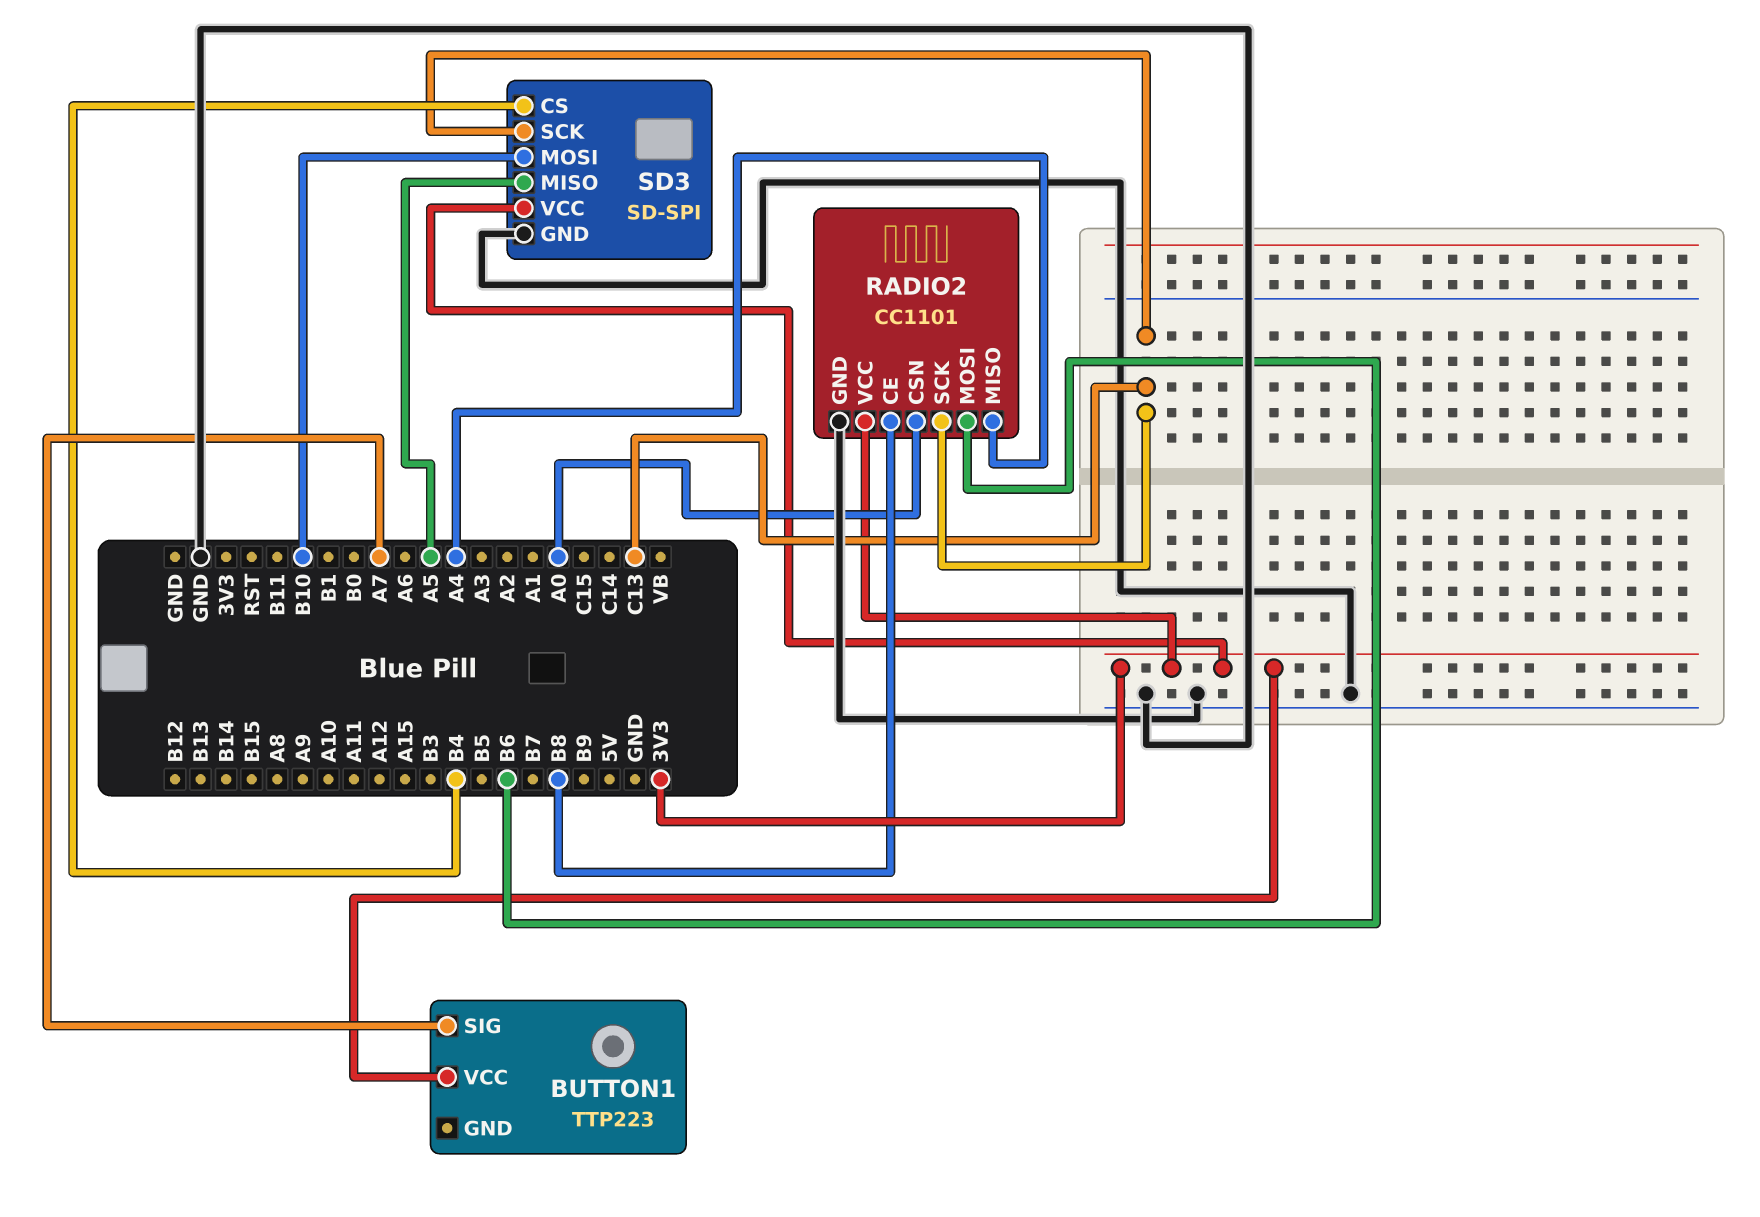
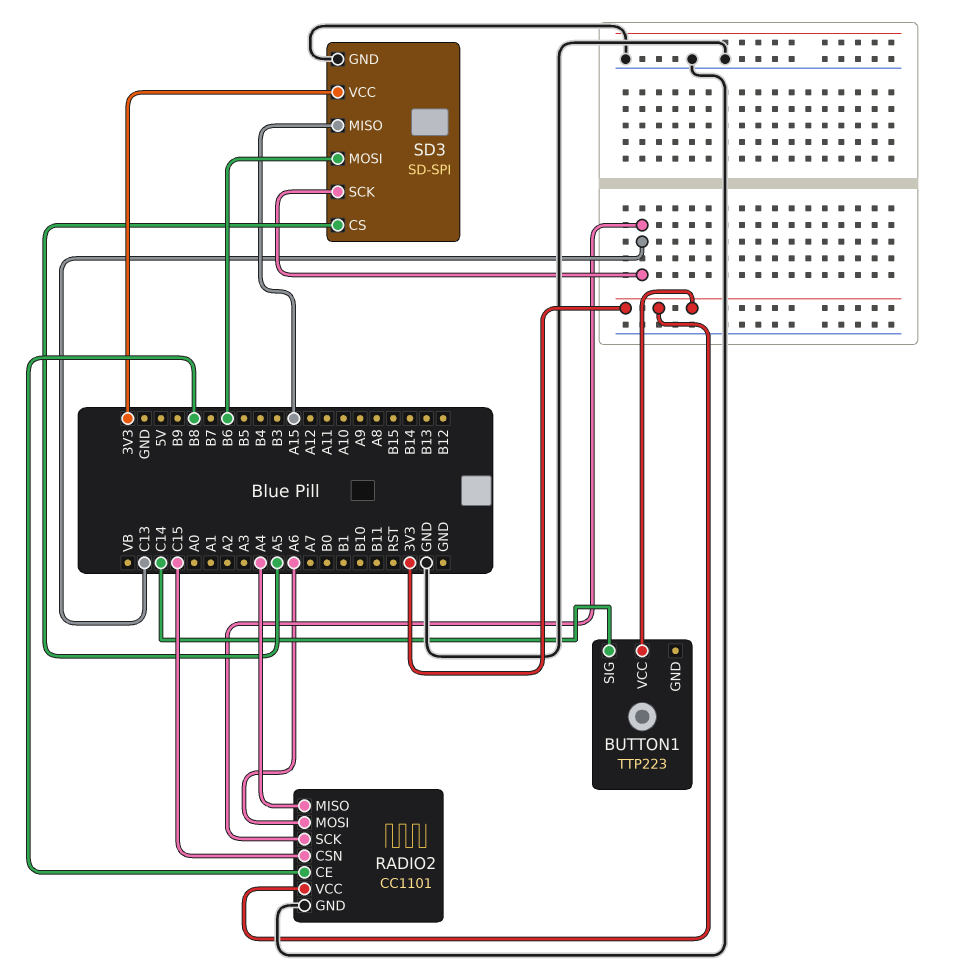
BUTTON1 pin SIG: A7 -> C14
RADIO2 pin CSN: A0 -> C15
RADIO2 pin MOSI: B6 -> A6
SD3 pin CS: B4 -> A5
SD3 pin MISO: A5 -> A15
SD3 pin MOSI: B10 -> B6

